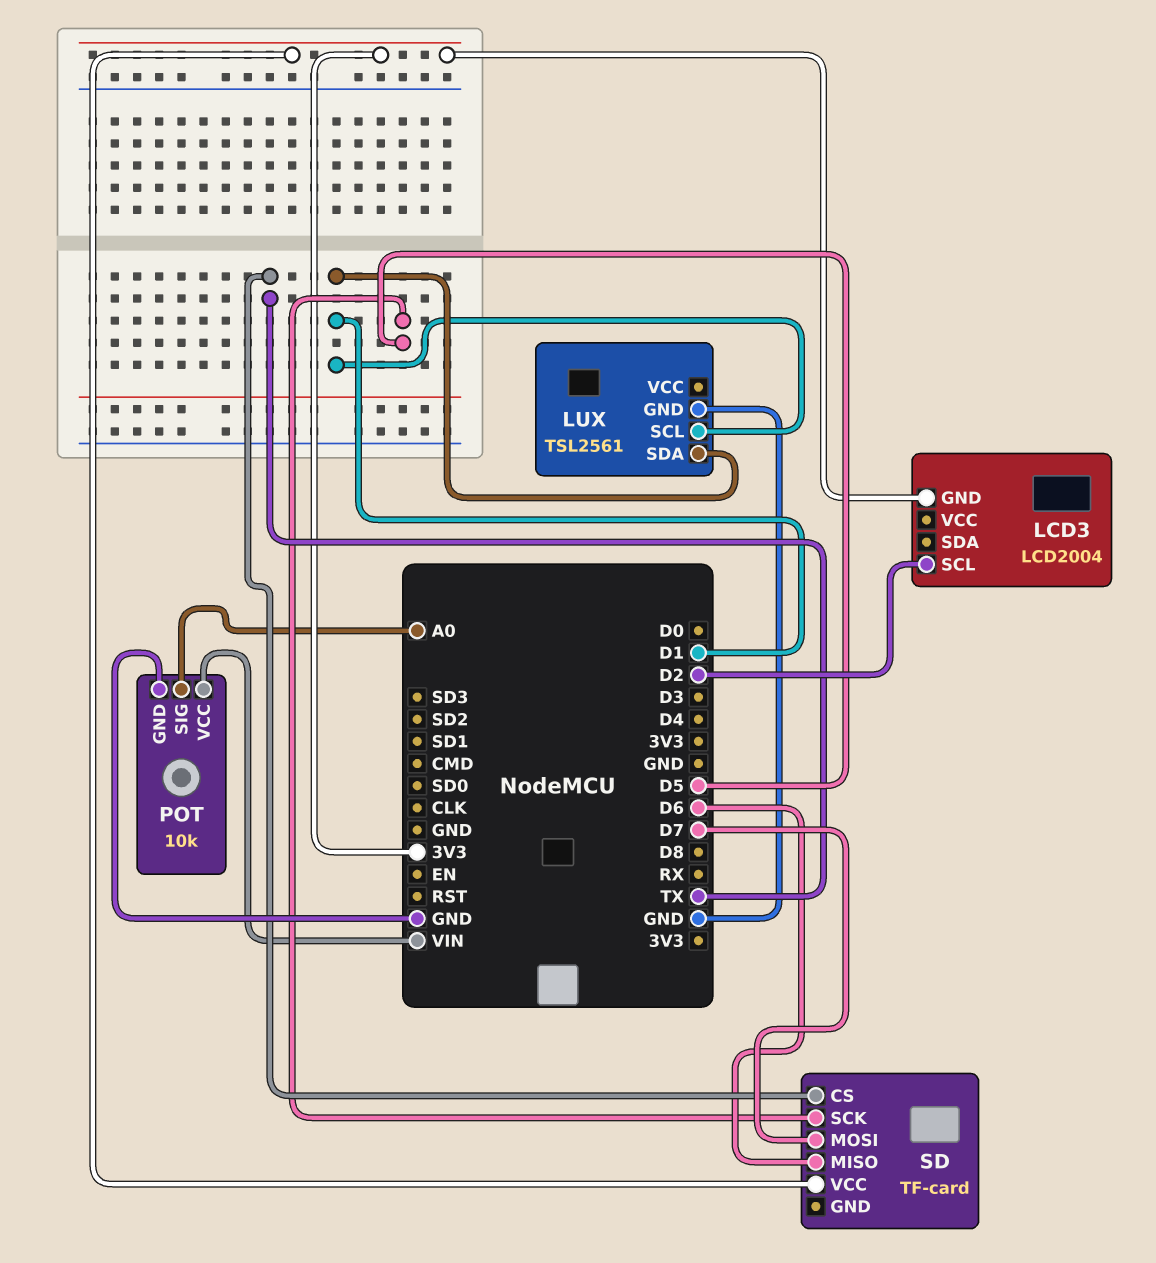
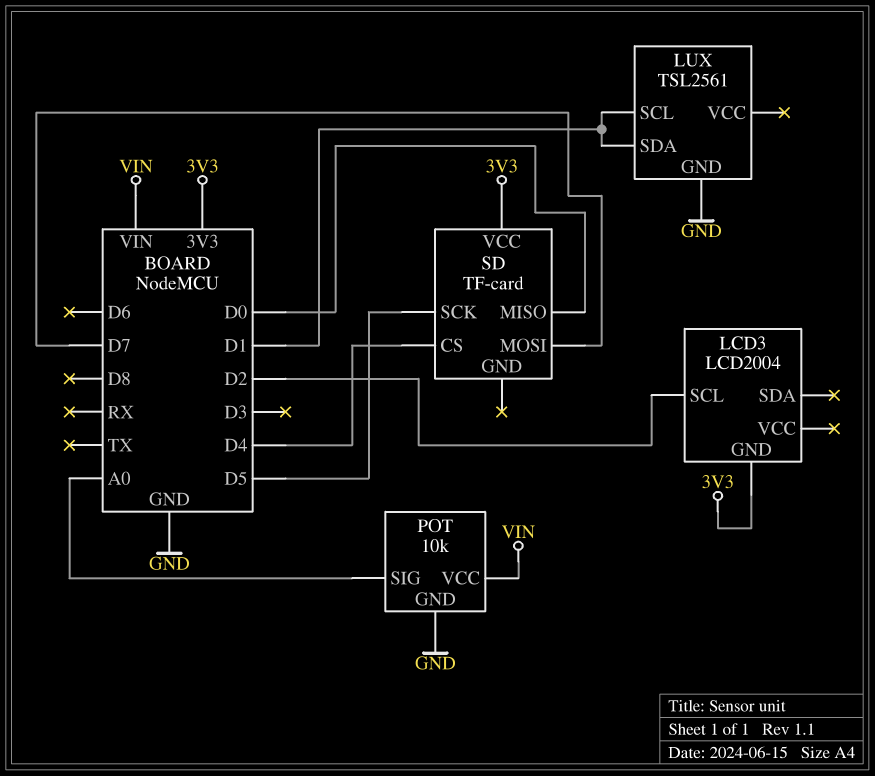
SD pin CS: TX -> D4
SD pin MISO: D6 -> D0

